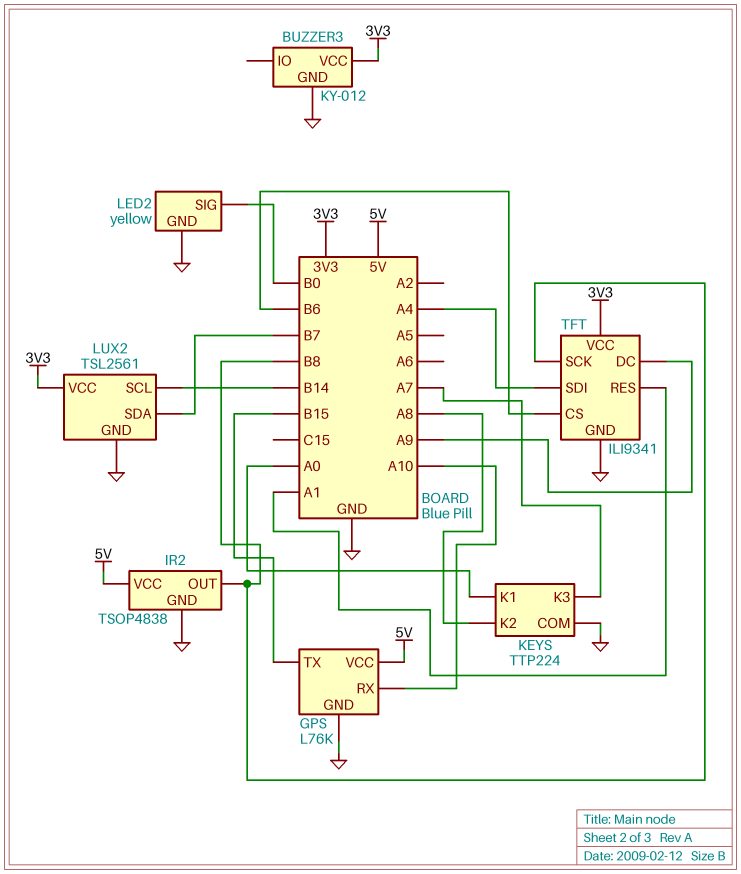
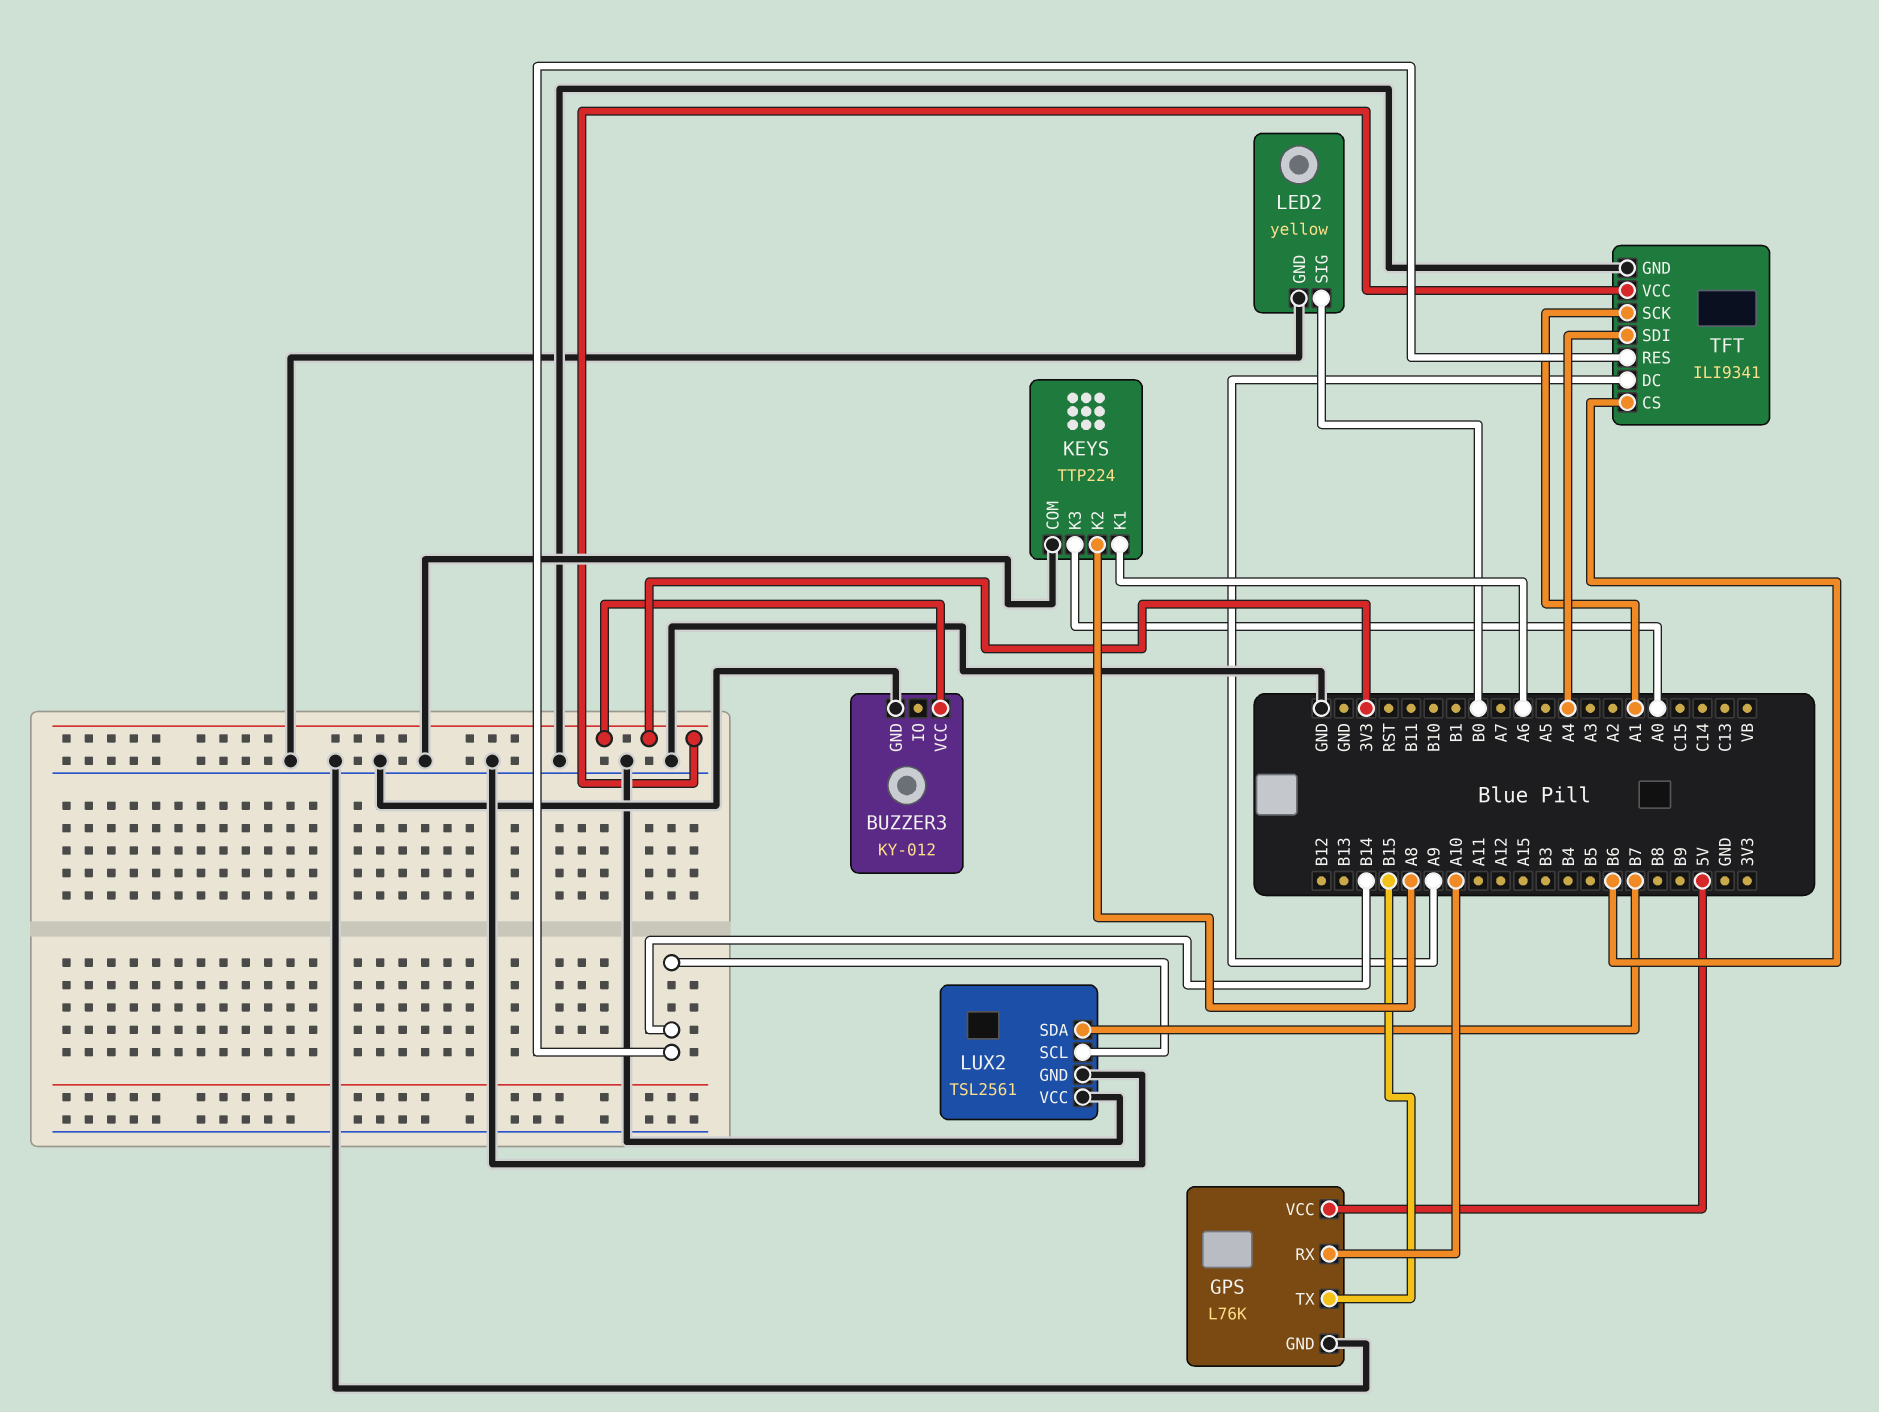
IR2: TSOP4838 -> none
IR2 pin GND: GND -> none
IR2 pin OUT: B8 -> none
IR2 pin VCC: 5V -> none
KEYS pin K1: A0 -> A6
KEYS pin K3: A7 -> A0
LUX2 pin VCC: 3V3 -> GND
TFT pin RES: A1 -> B14
TFT pin SCK: B8 -> A1

